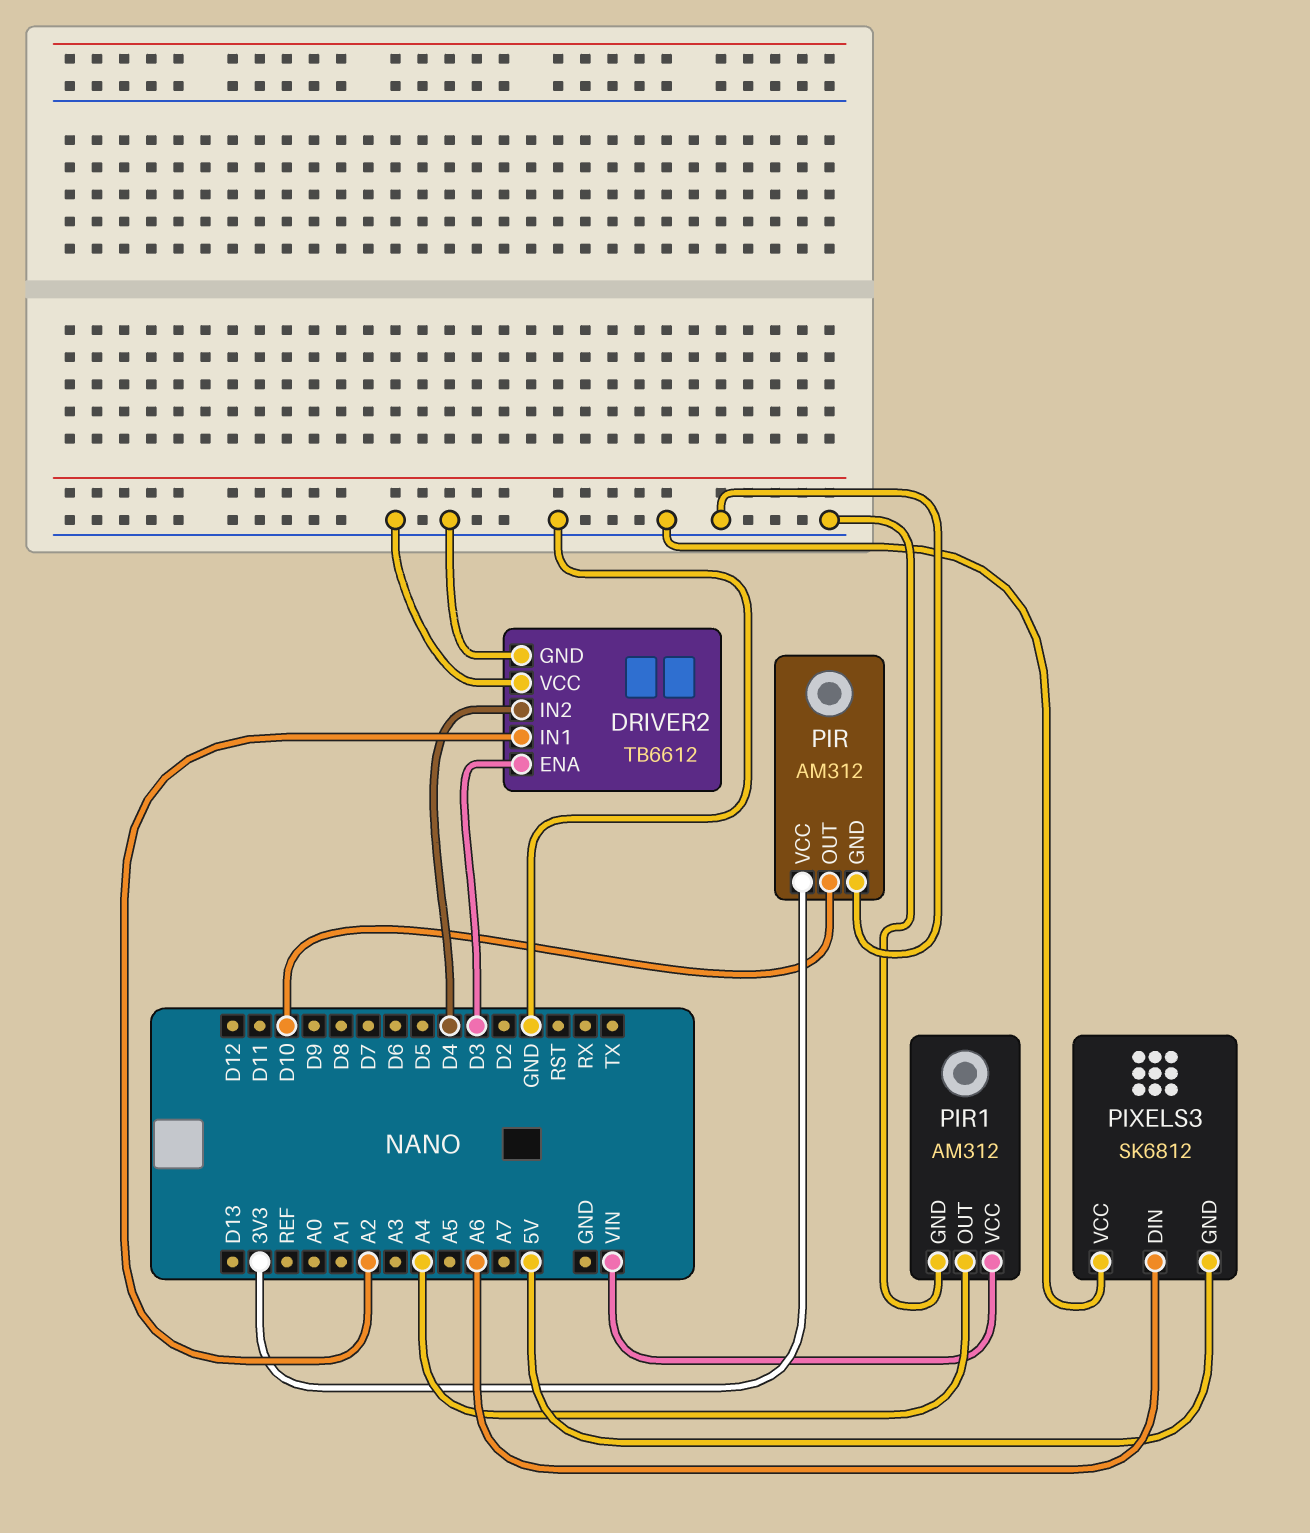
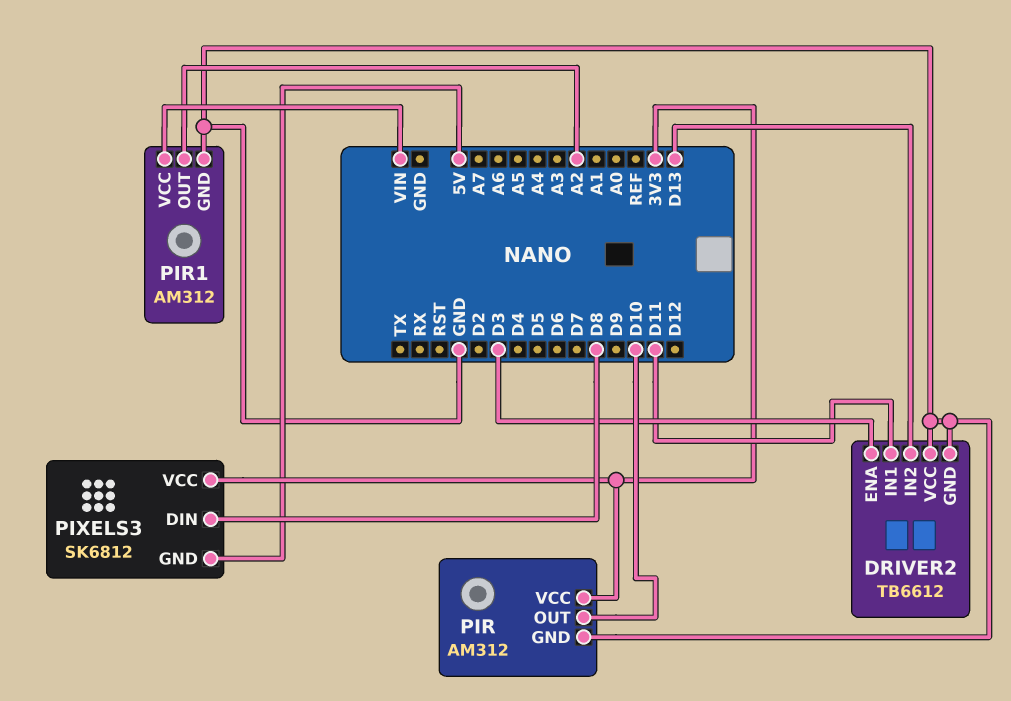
DRIVER2 pin IN1: A2 -> D11
DRIVER2 pin IN2: D4 -> D13
PIR1 pin OUT: A4 -> A2
PIXELS3 pin DIN: A6 -> D8
PIXELS3 pin VCC: GND -> 3V3

